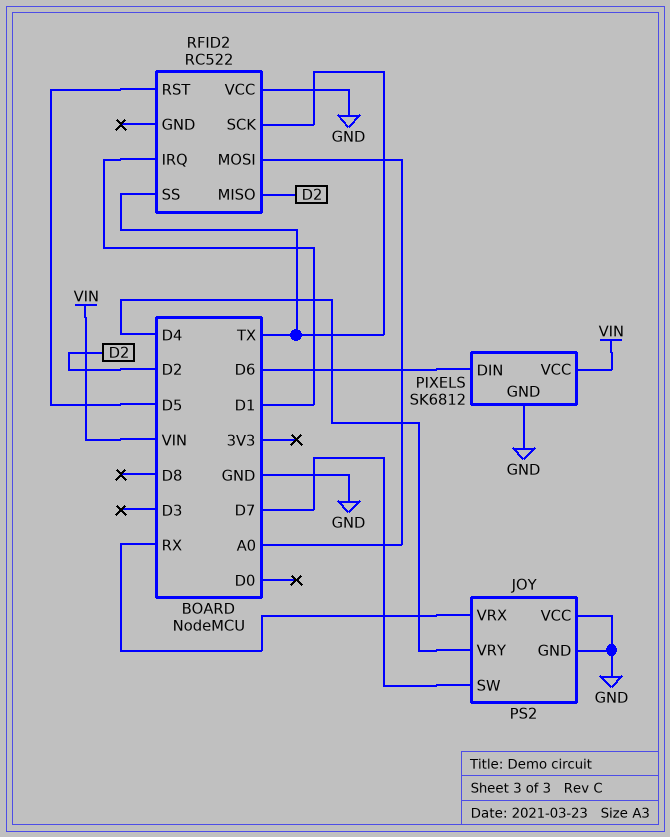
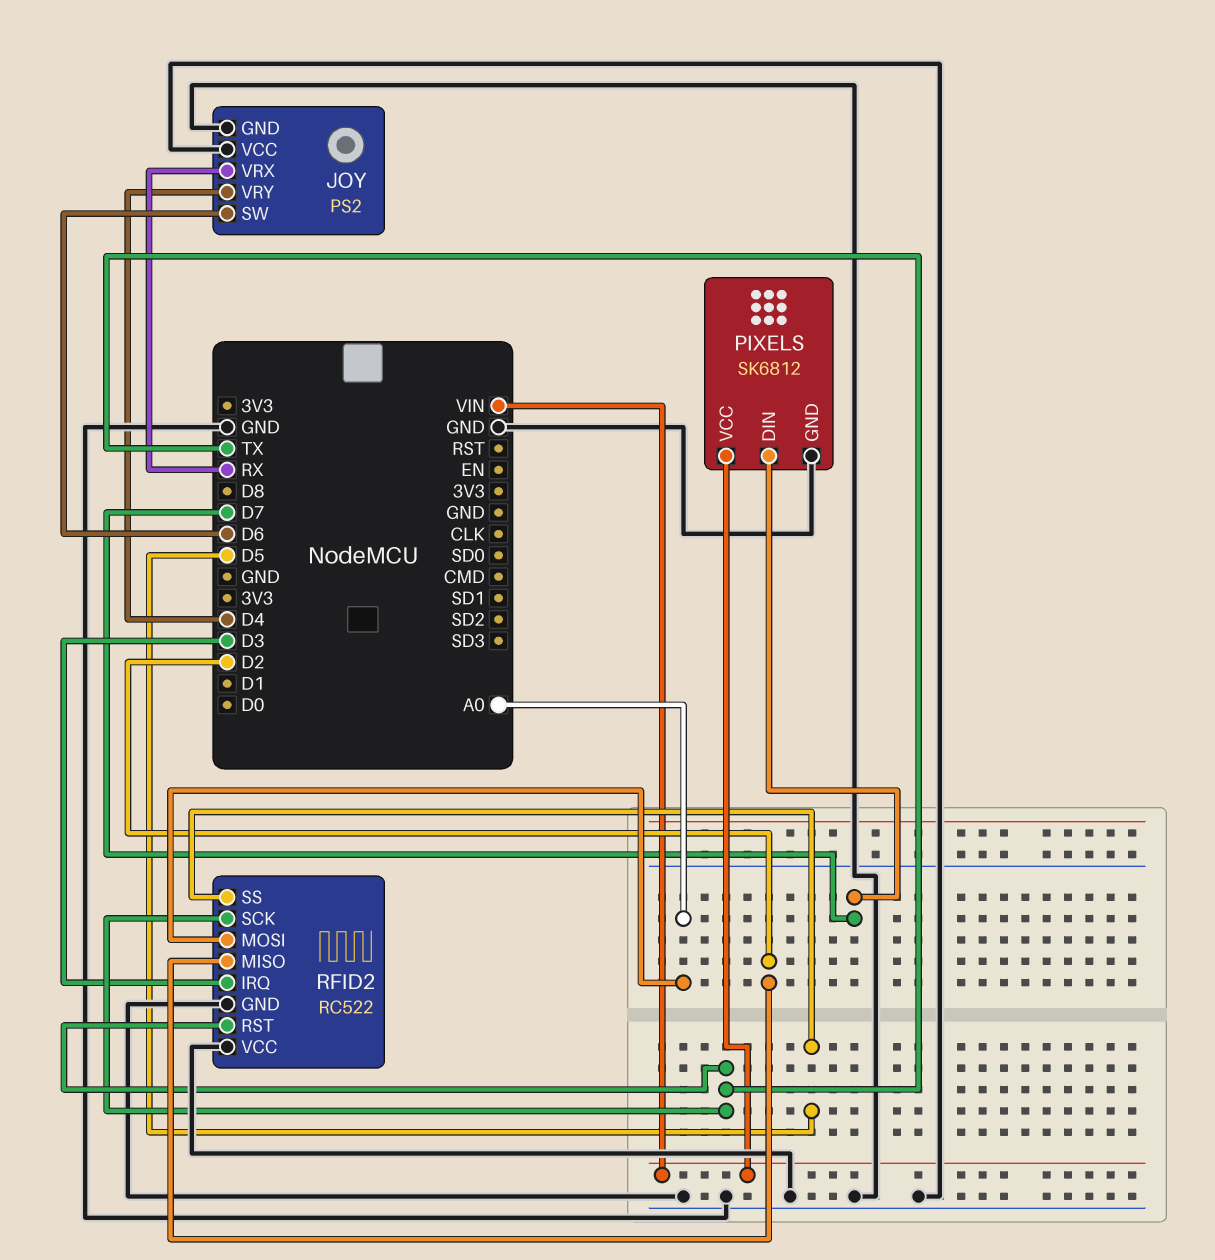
JOY pin SW: D7 -> D6
PIXELS pin DIN: D6 -> D7
RFID2 pin GND: none -> GND
RFID2 pin IRQ: D1 -> D3
RFID2 pin RST: D5 -> TX
RFID2 pin SS: TX -> D5

